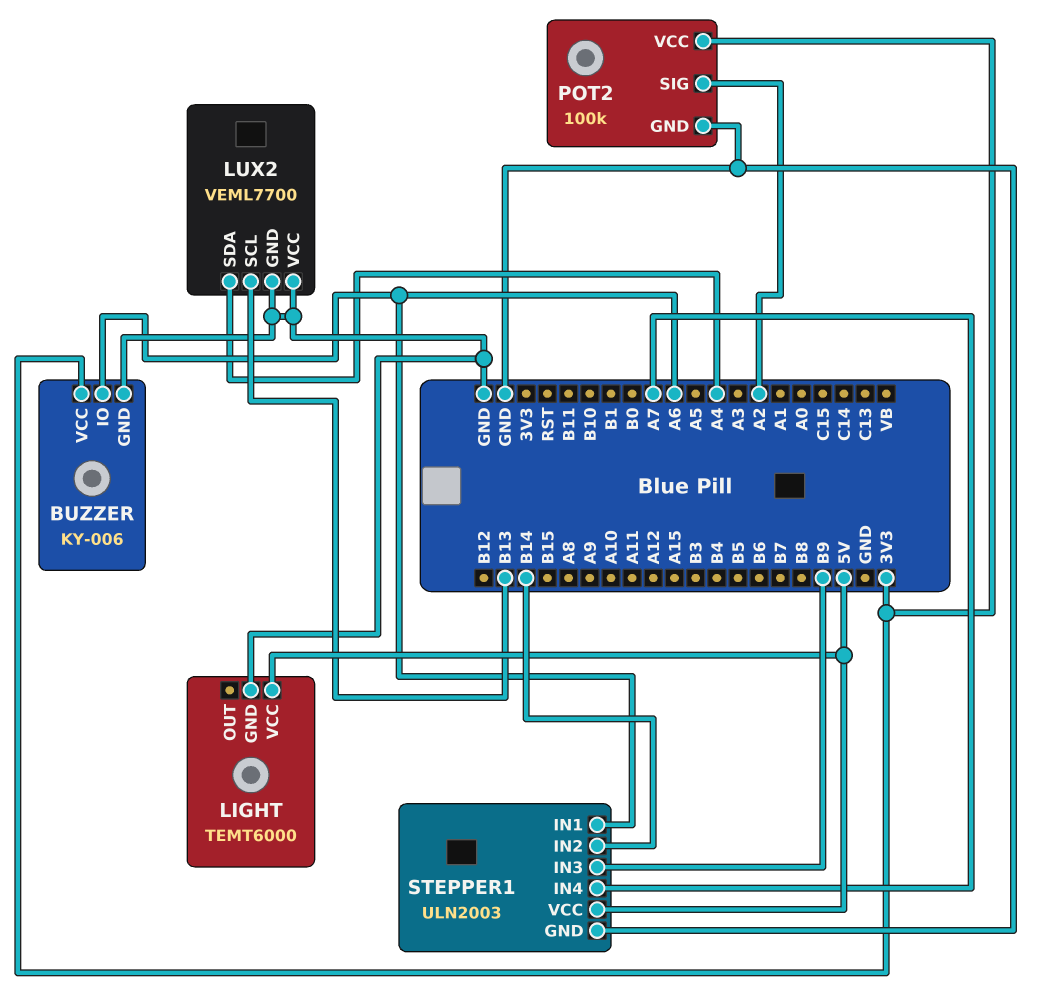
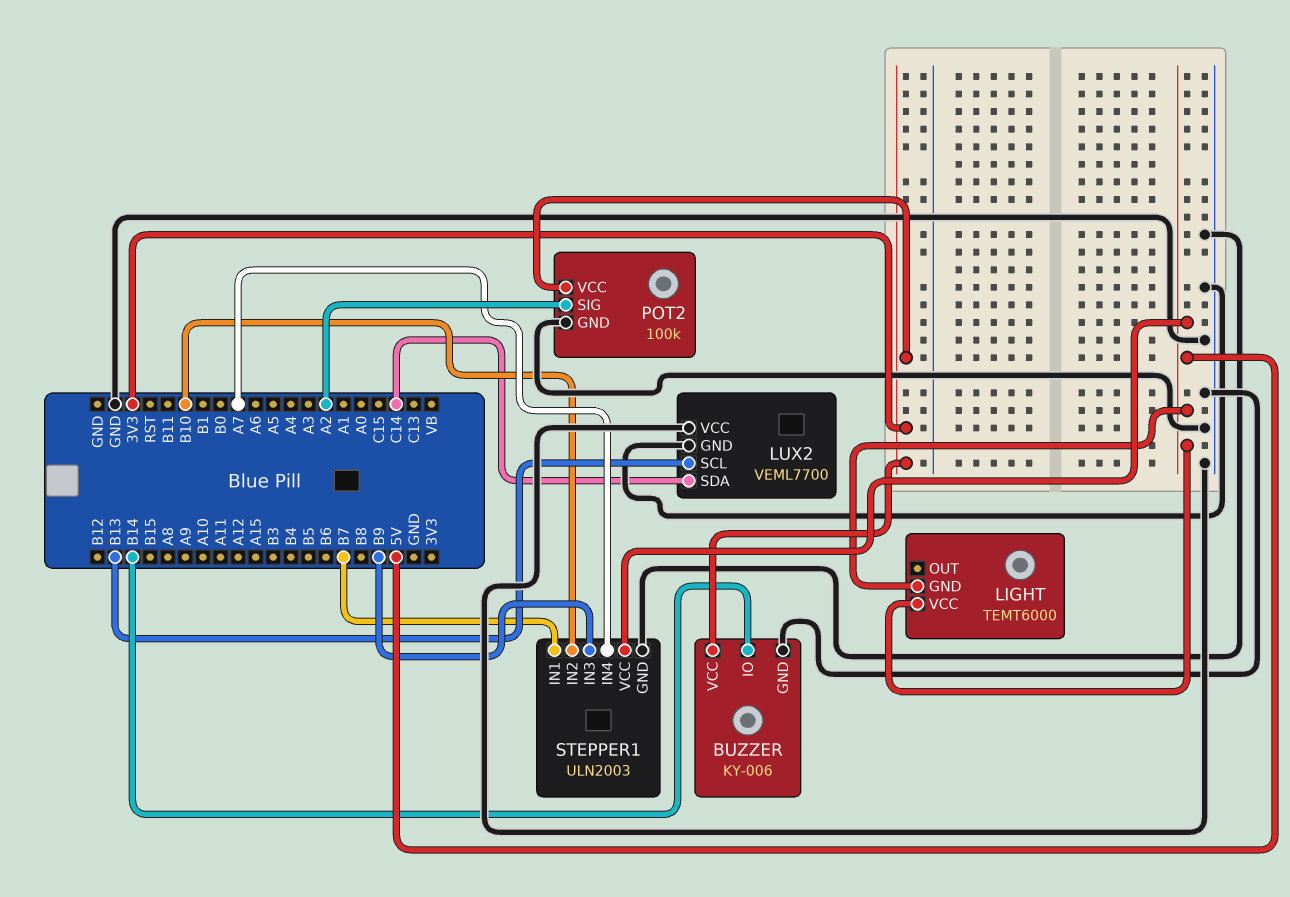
BUZZER pin IO: A6 -> B14
LIGHT pin GND: GND -> 5V
LUX2 pin SDA: A4 -> C14
STEPPER1 pin IN1: A6 -> B7
STEPPER1 pin IN2: B14 -> B10

